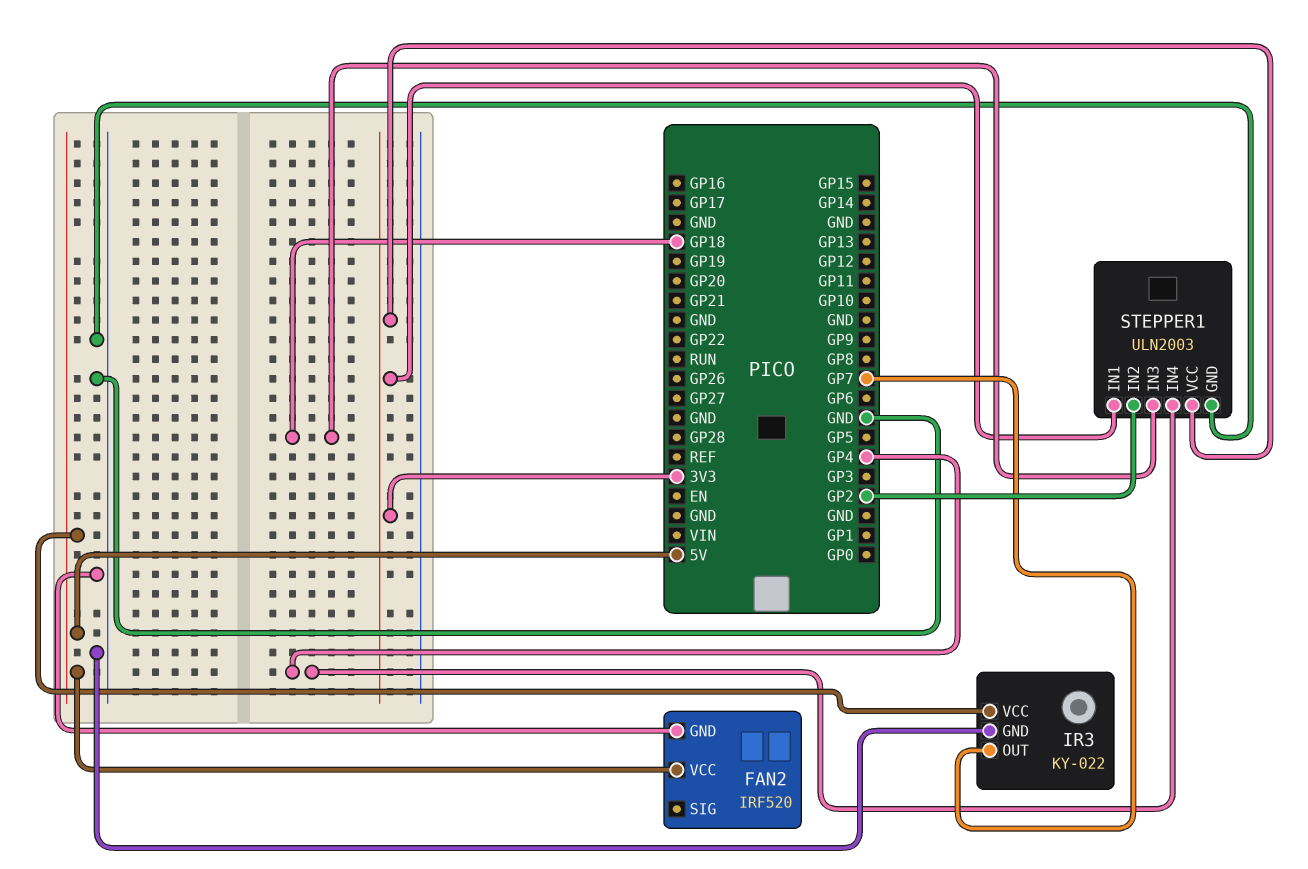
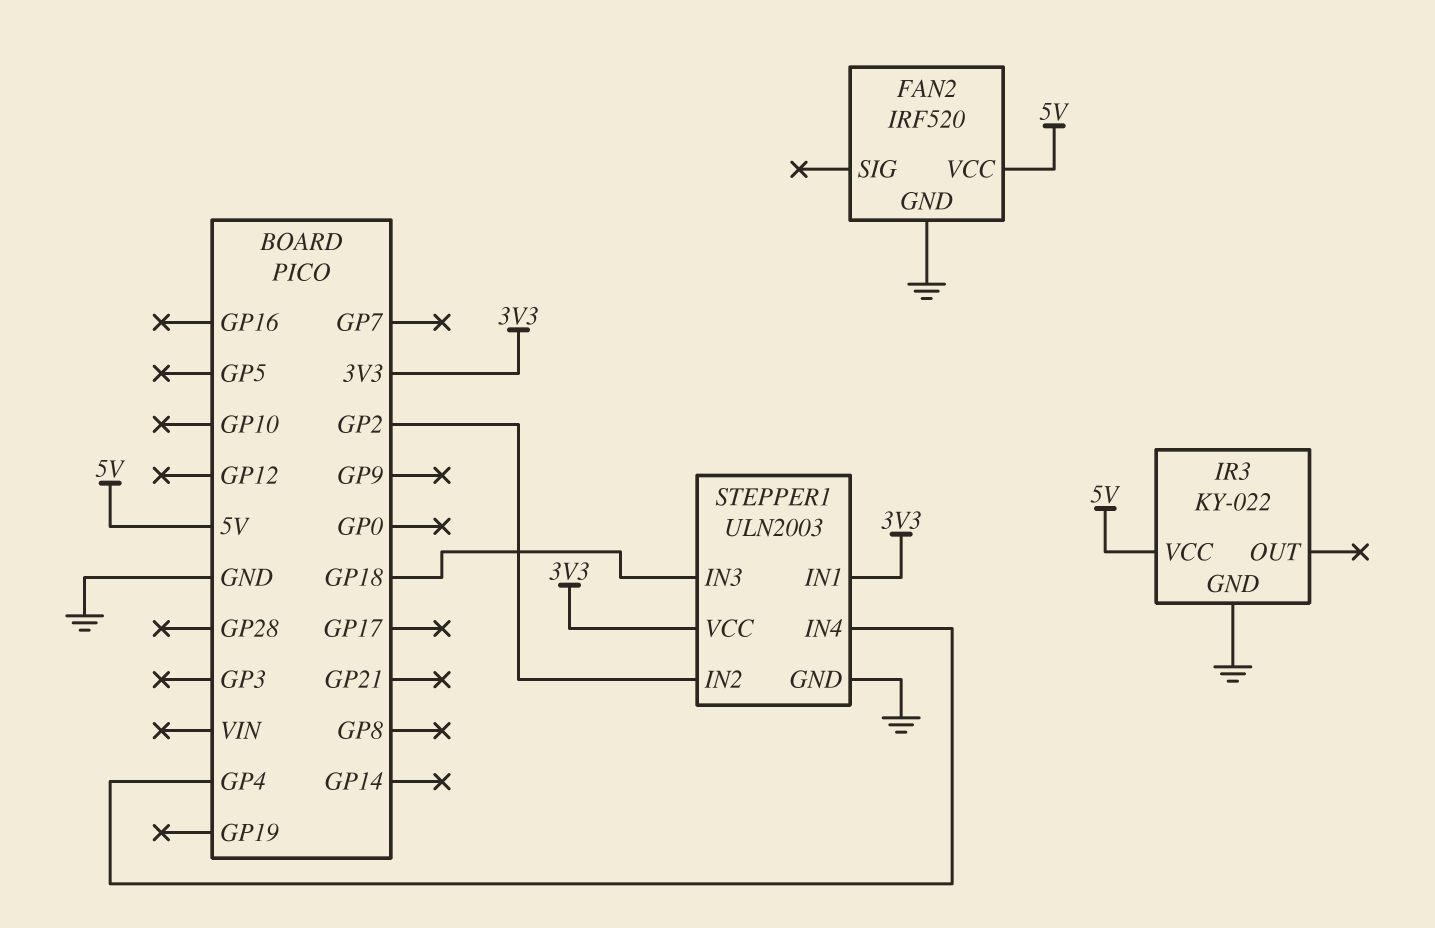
IR3 pin OUT: GP7 -> none

